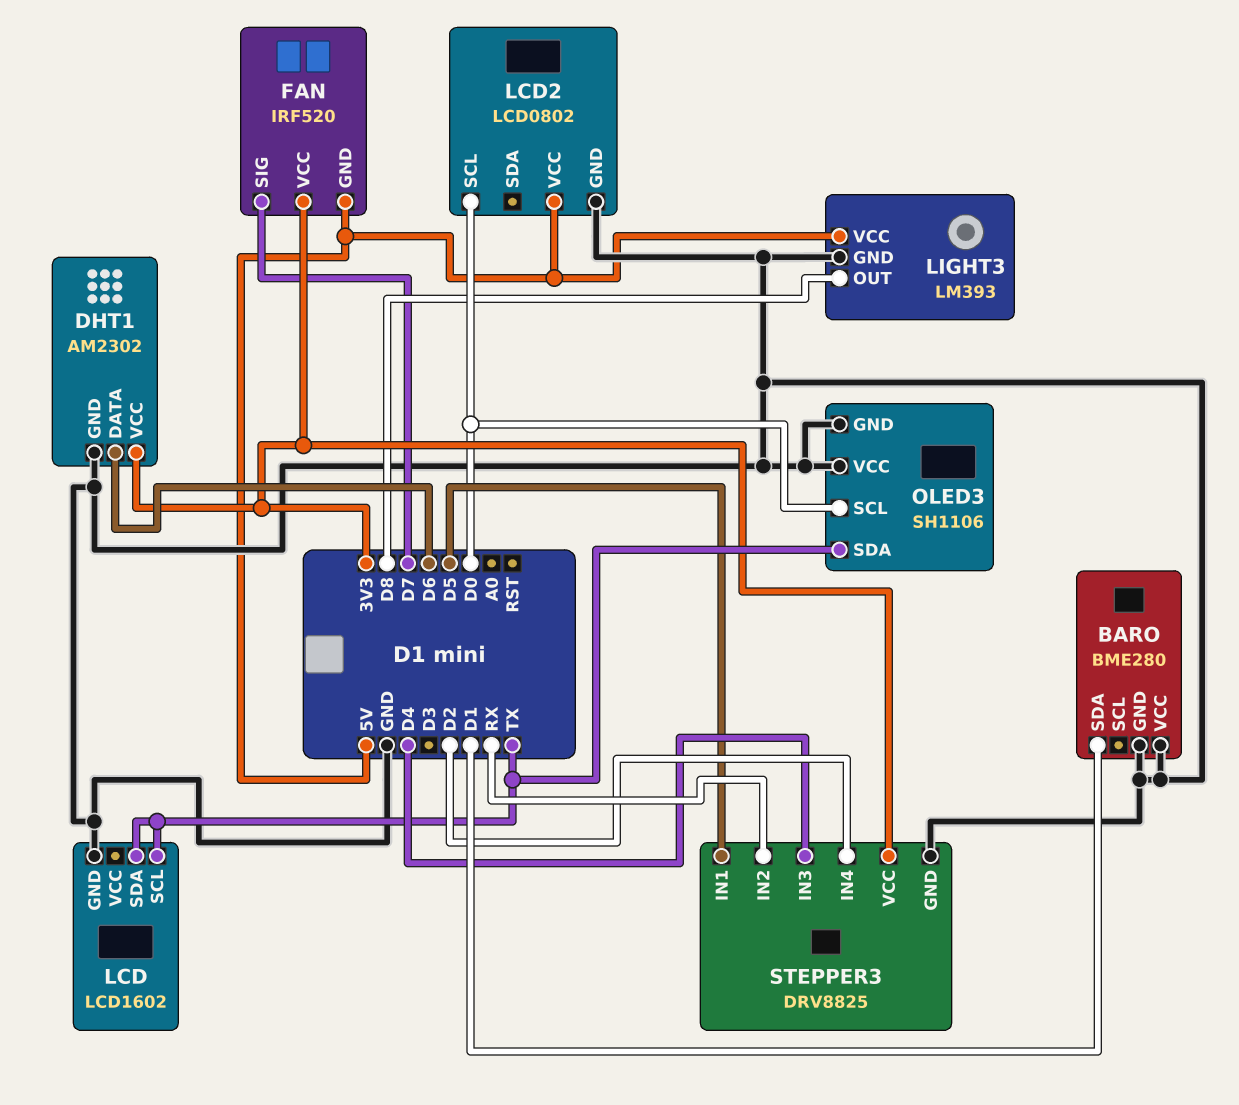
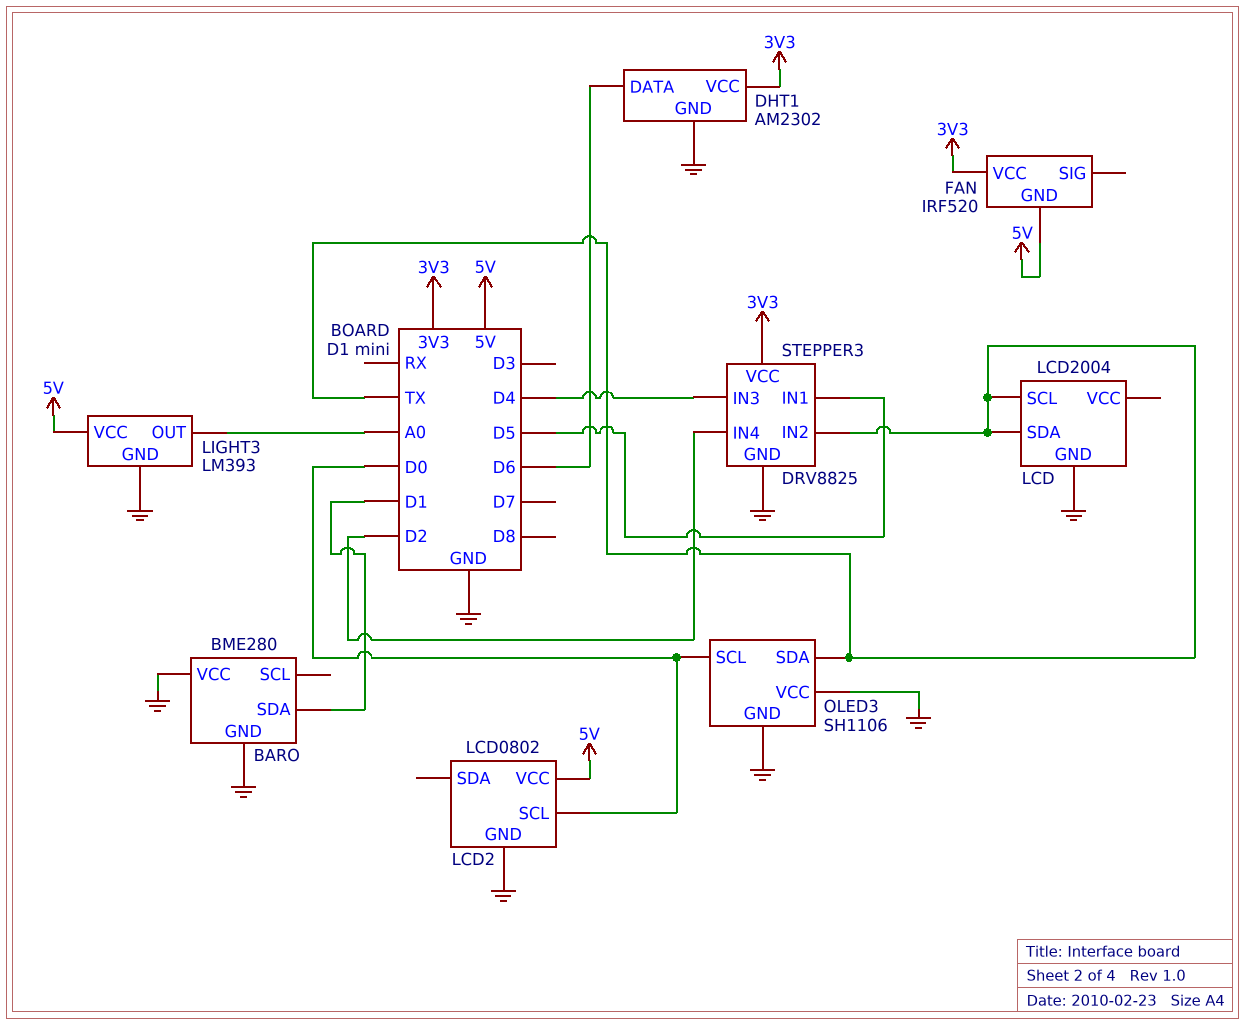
FAN pin SIG: D7 -> none
LCD: LCD1602 -> LCD2004
LIGHT3 pin OUT: D8 -> A0
STEPPER3 pin IN2: RX -> TX

